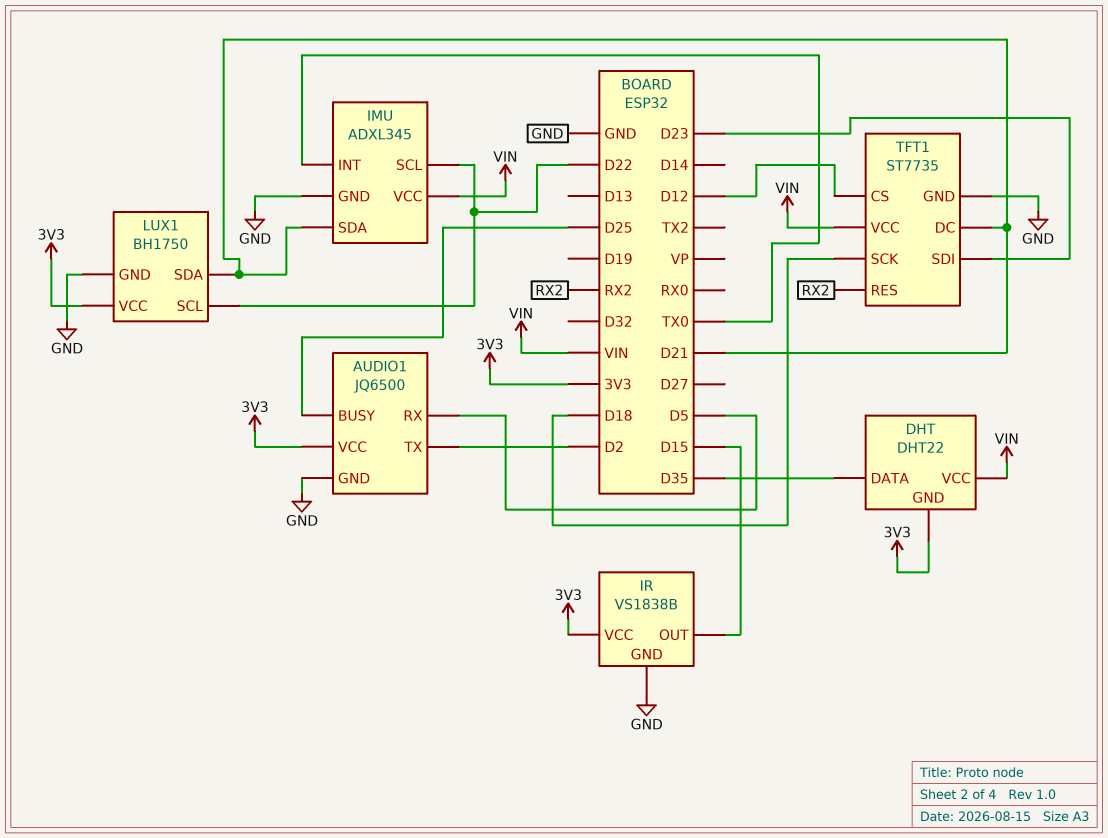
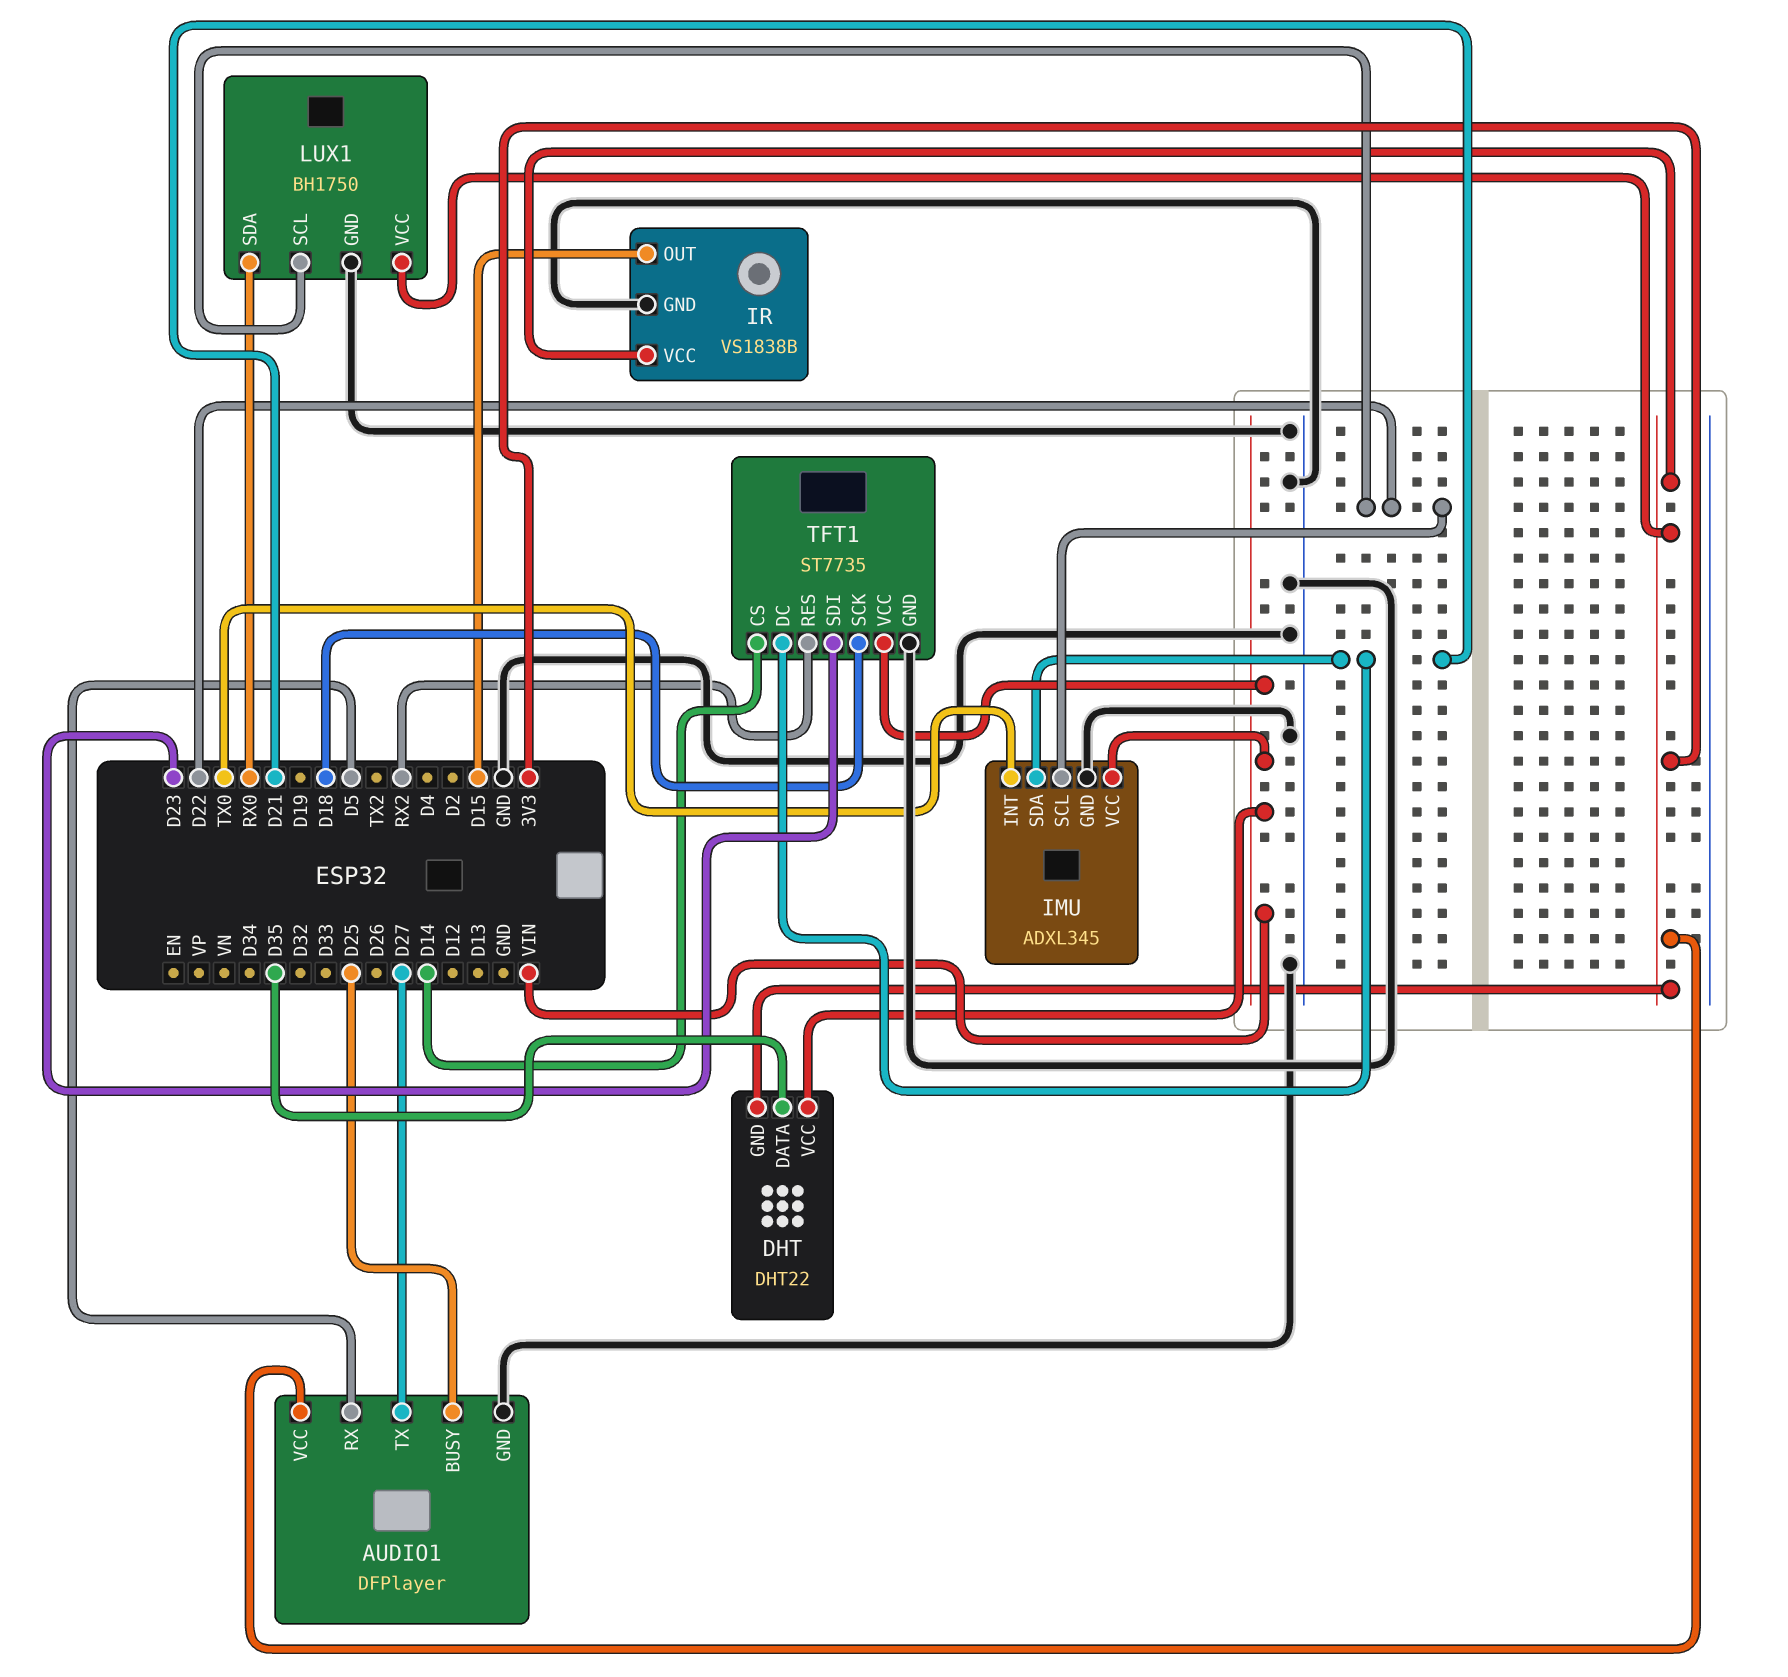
AUDIO1: JQ6500 -> DFPlayer
AUDIO1 pin TX: D2 -> D27
LUX1 pin SDA: D21 -> RX0
TFT1 pin CS: D12 -> D14

